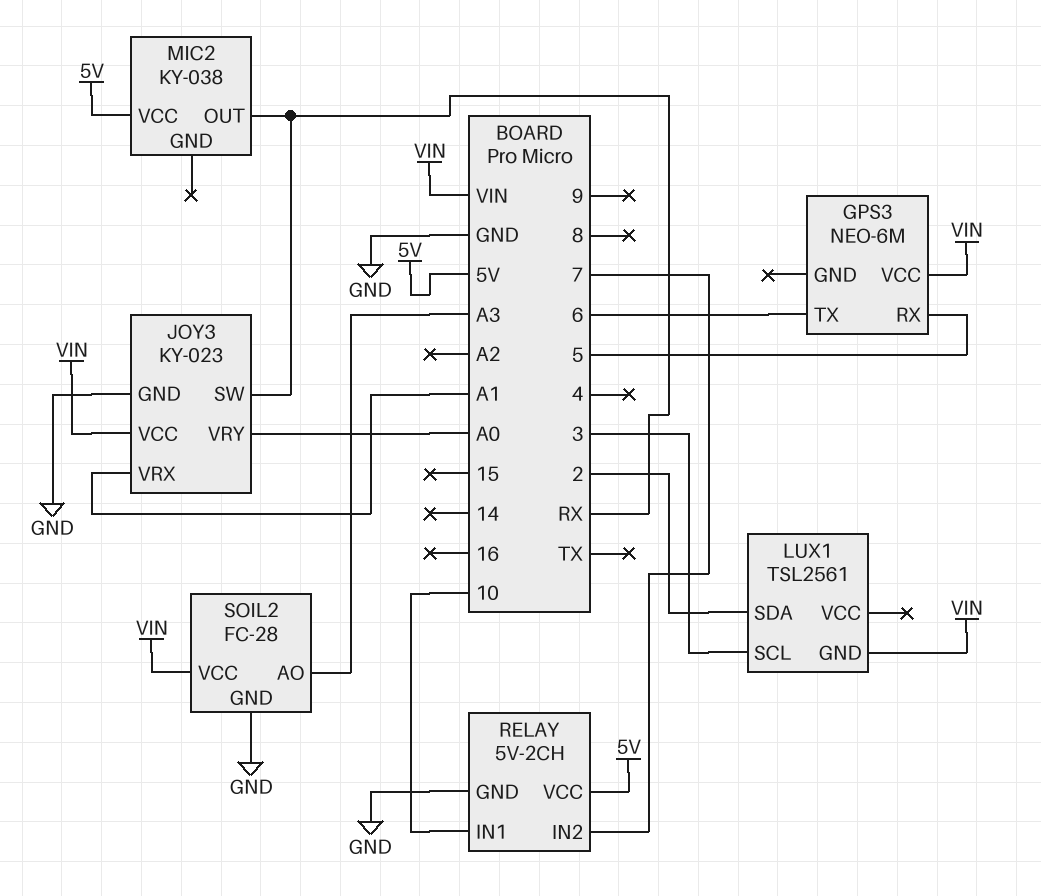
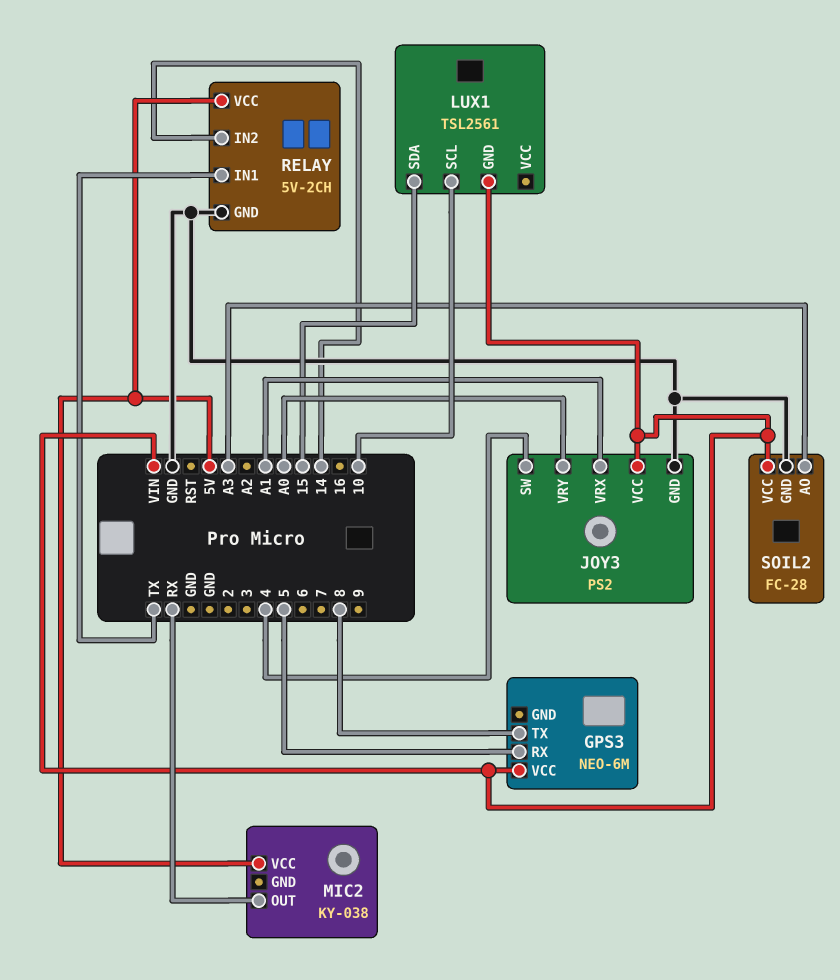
GPS3 pin TX: 6 -> 8
JOY3: KY-023 -> PS2
JOY3 pin SW: RX -> 4
LUX1 pin SCL: 3 -> 10
LUX1 pin SDA: 2 -> 15
RELAY pin IN1: 10 -> TX
RELAY pin IN2: 7 -> 14

